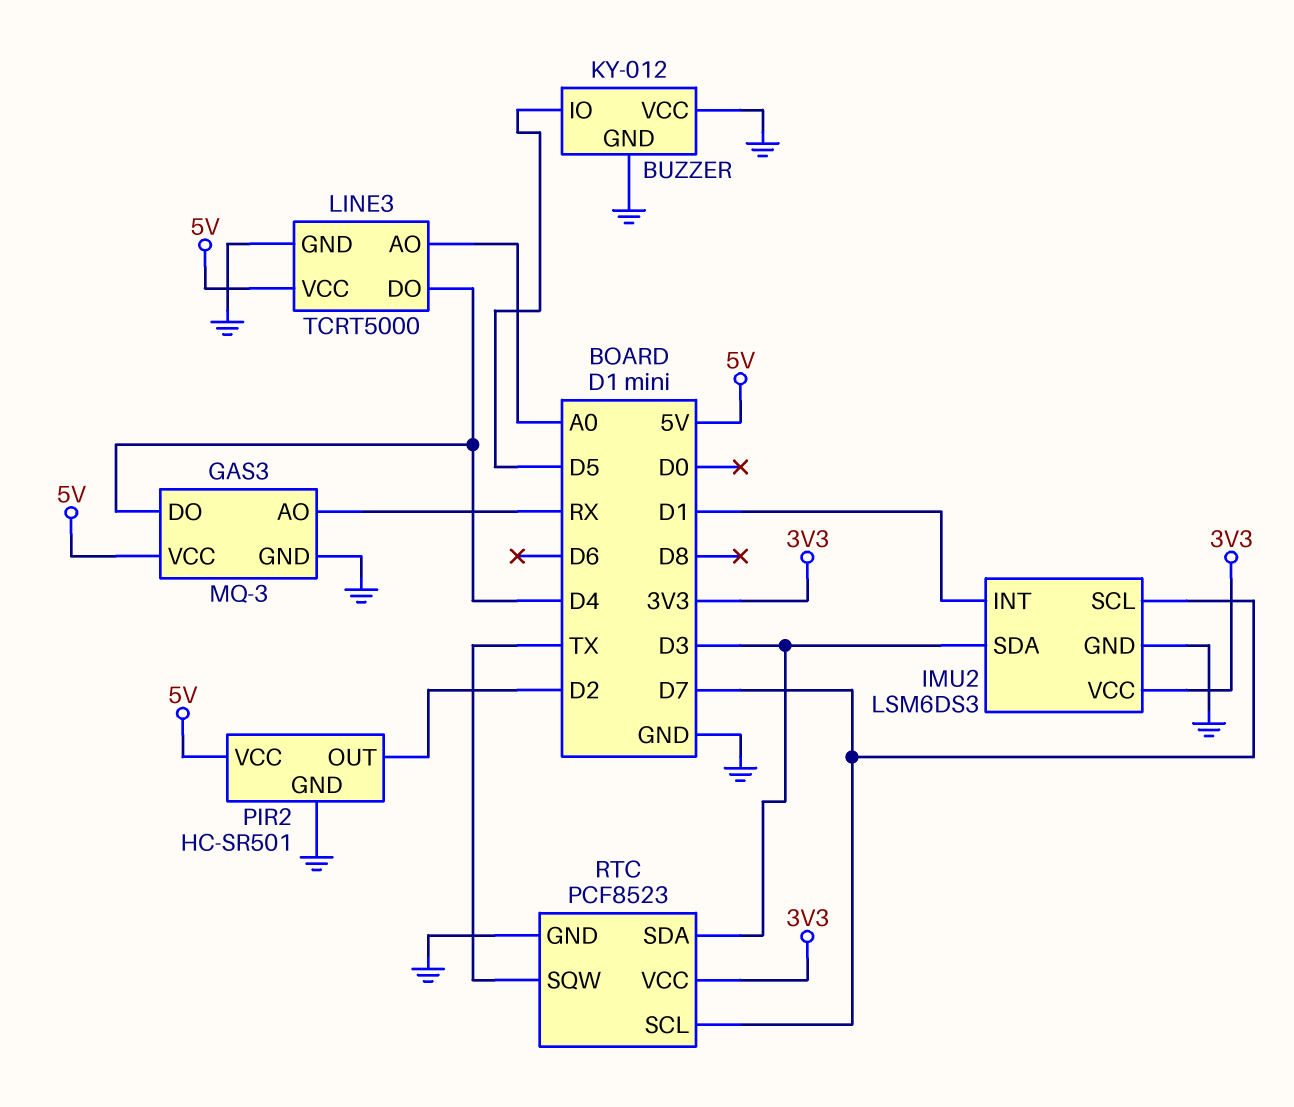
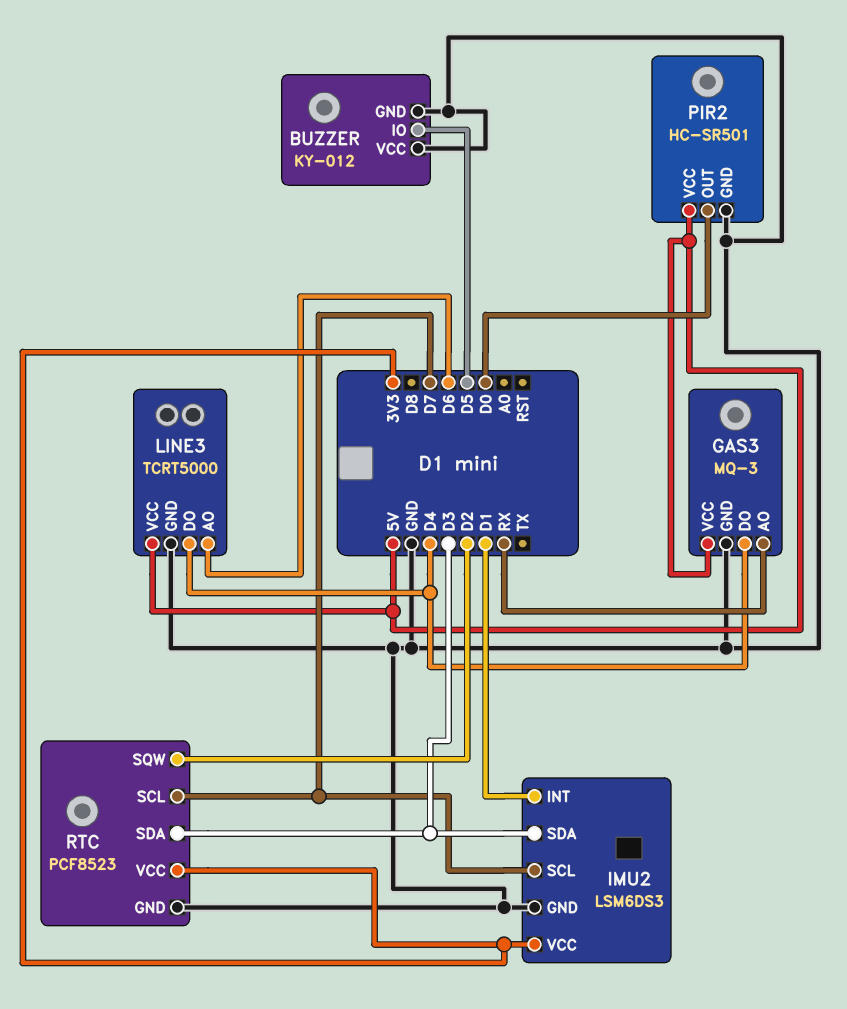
LINE3 pin AO: A0 -> D6
PIR2 pin OUT: D2 -> D0
RTC pin SQW: TX -> D2

